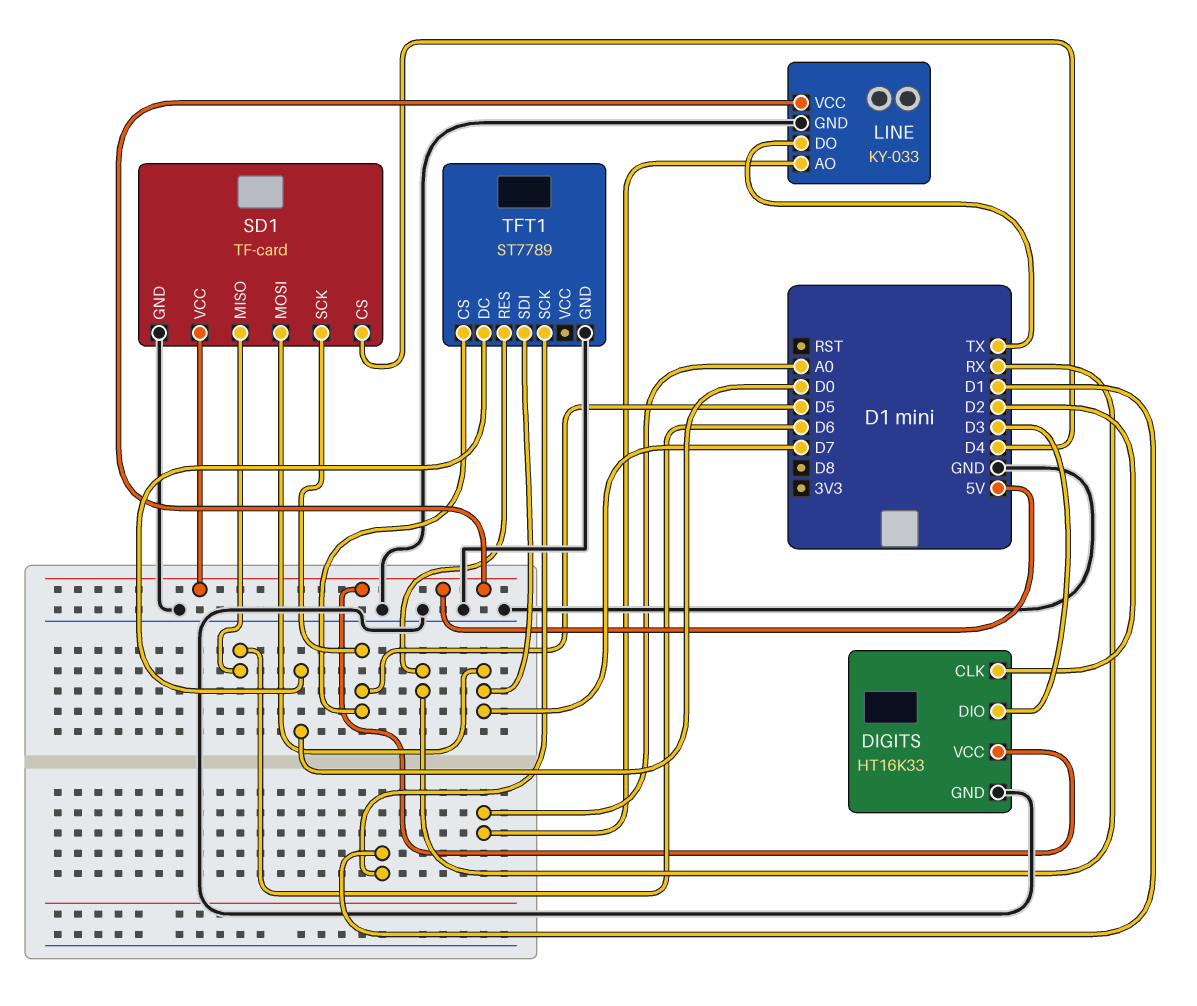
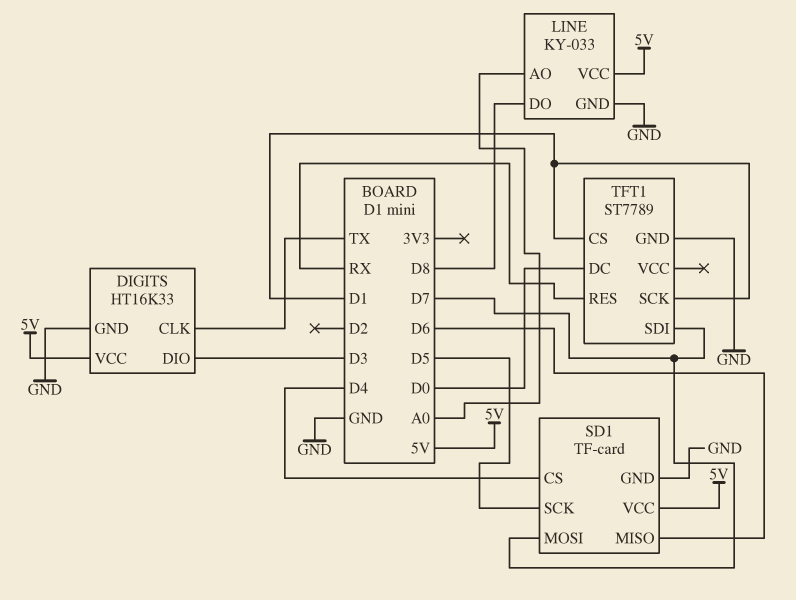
DIGITS pin CLK: D2 -> TX
LINE pin DO: TX -> D8
TFT1 pin CS: D5 -> D1

